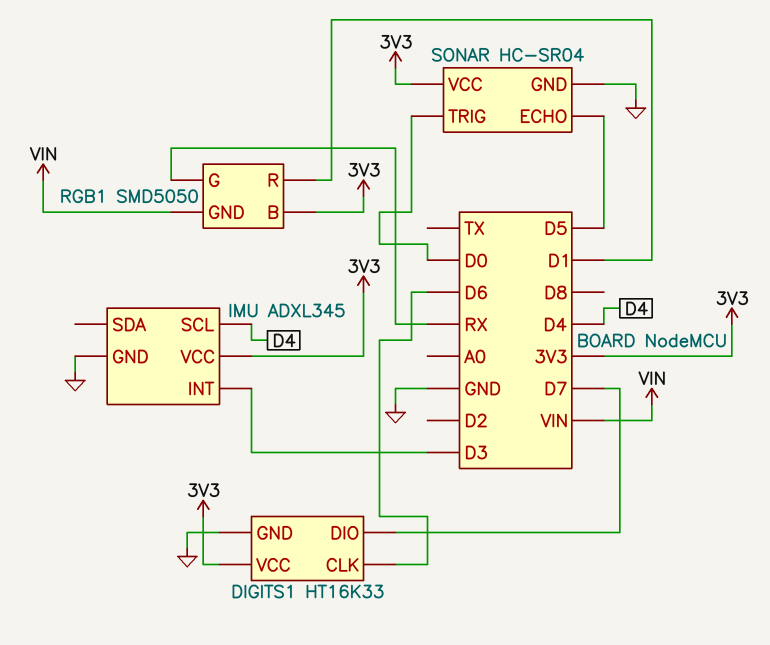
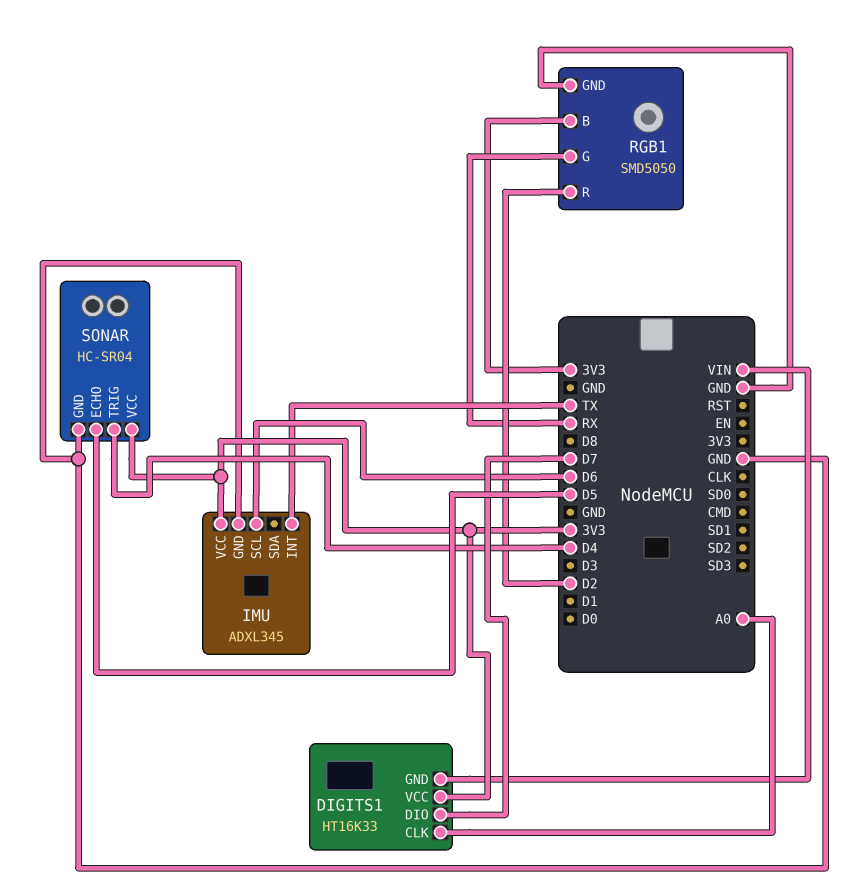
DIGITS1 pin CLK: D6 -> A0
DIGITS1 pin GND: GND -> VIN
IMU pin INT: D3 -> TX
IMU pin SCL: D4 -> D6
RGB1 pin GND: VIN -> GND
RGB1 pin R: D1 -> D2
SONAR pin TRIG: D0 -> D4

